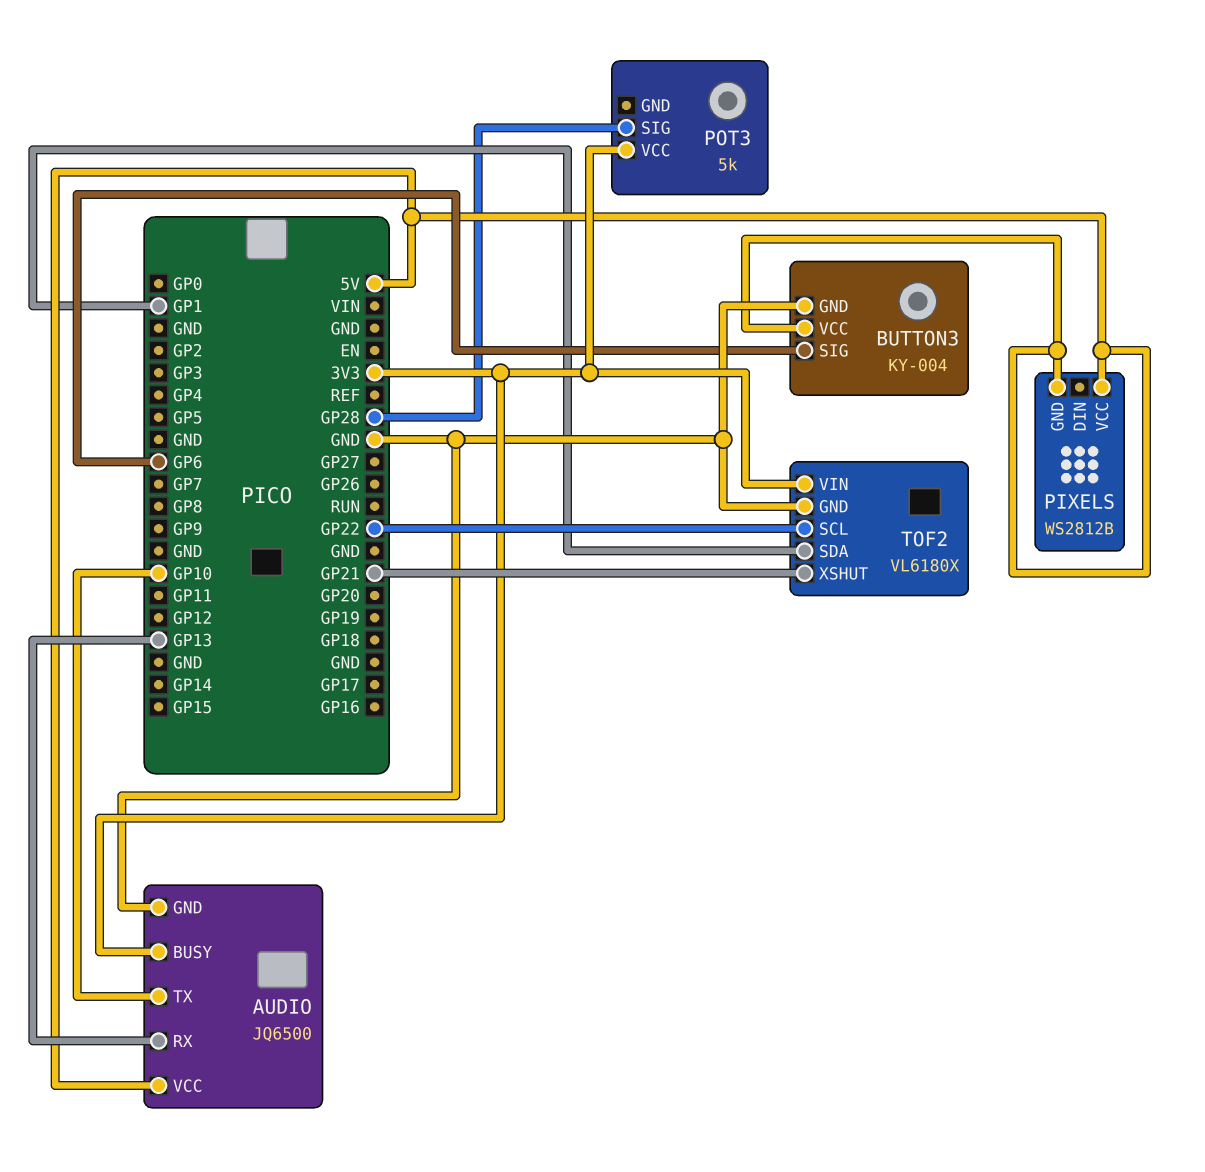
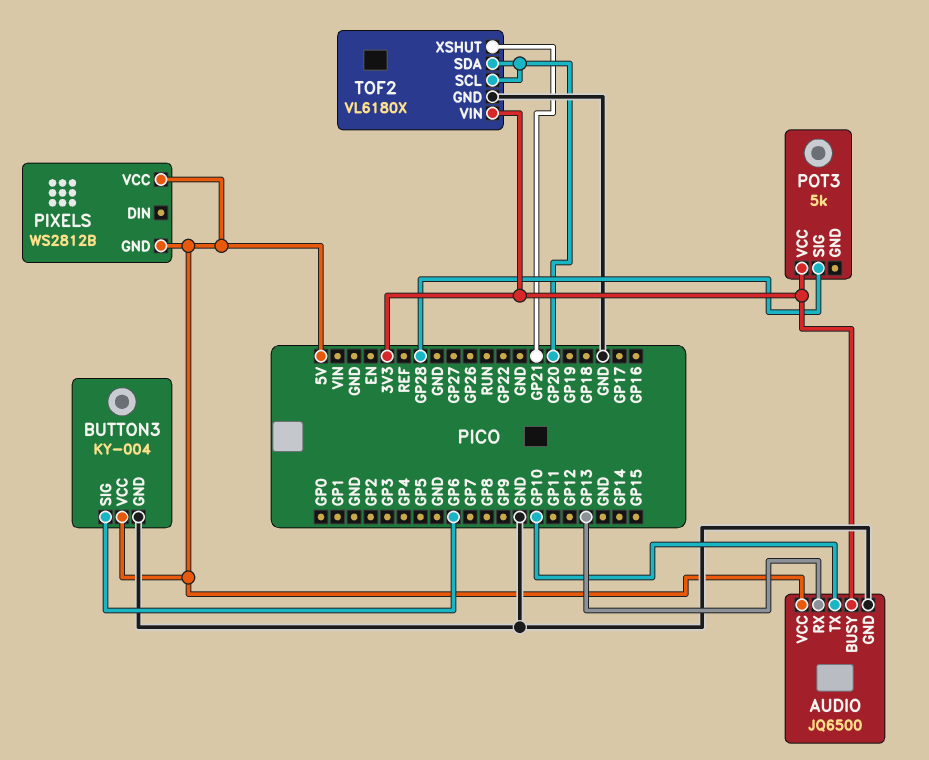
TOF2 pin SCL: GP22 -> GP20
TOF2 pin SDA: GP1 -> GP20

